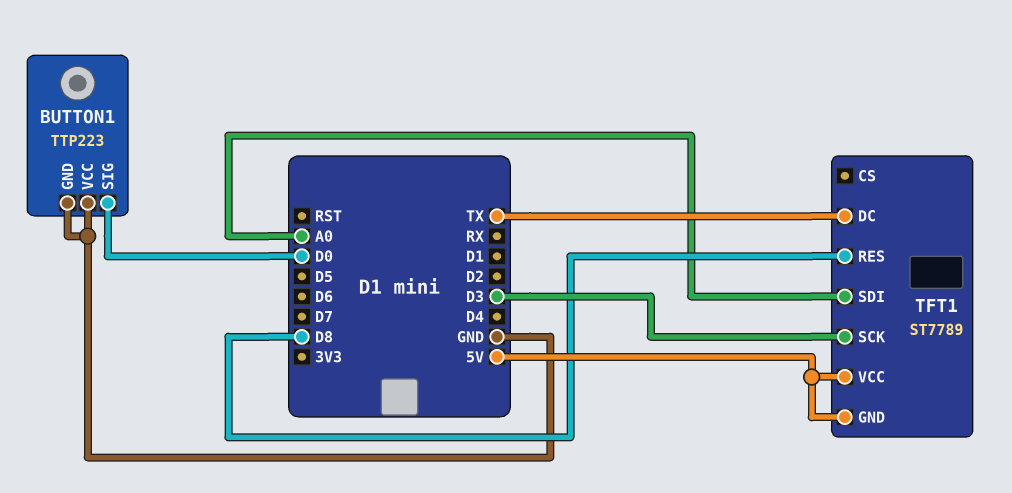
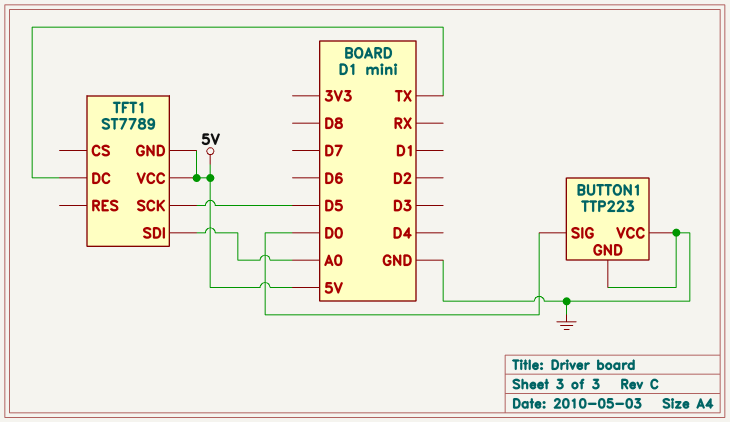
TFT1 pin RES: D8 -> none
TFT1 pin SCK: D3 -> D5

